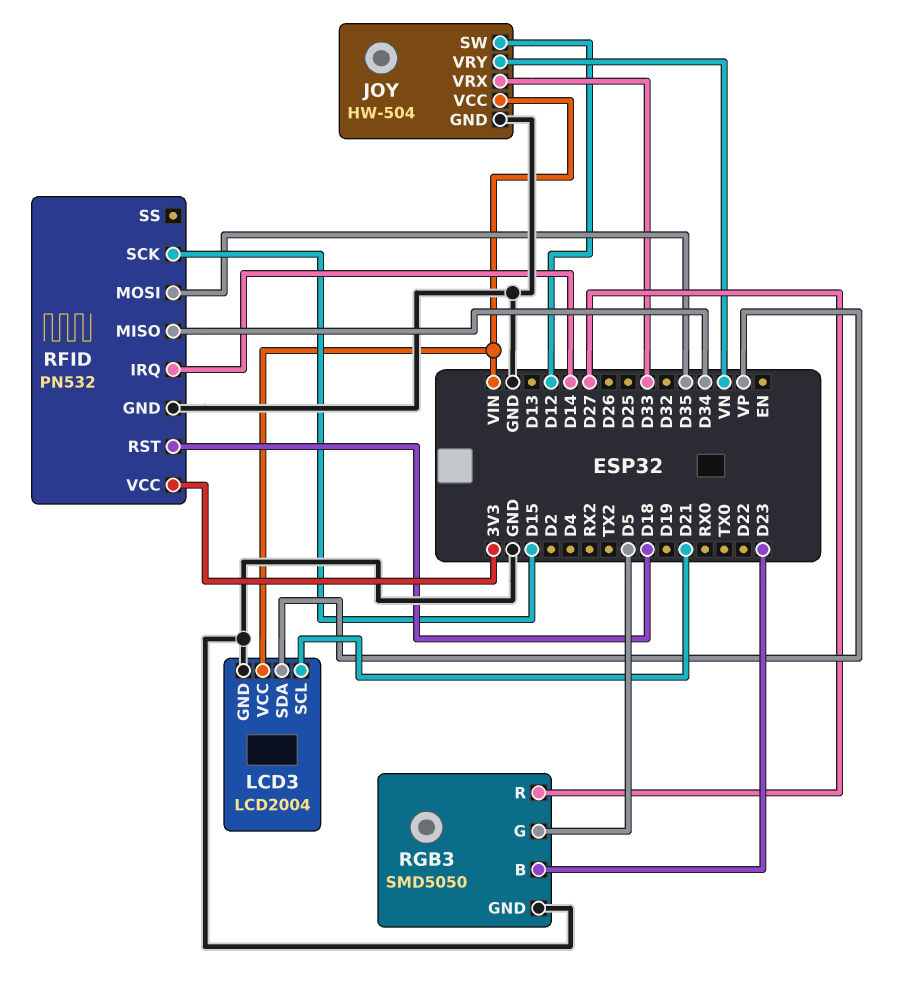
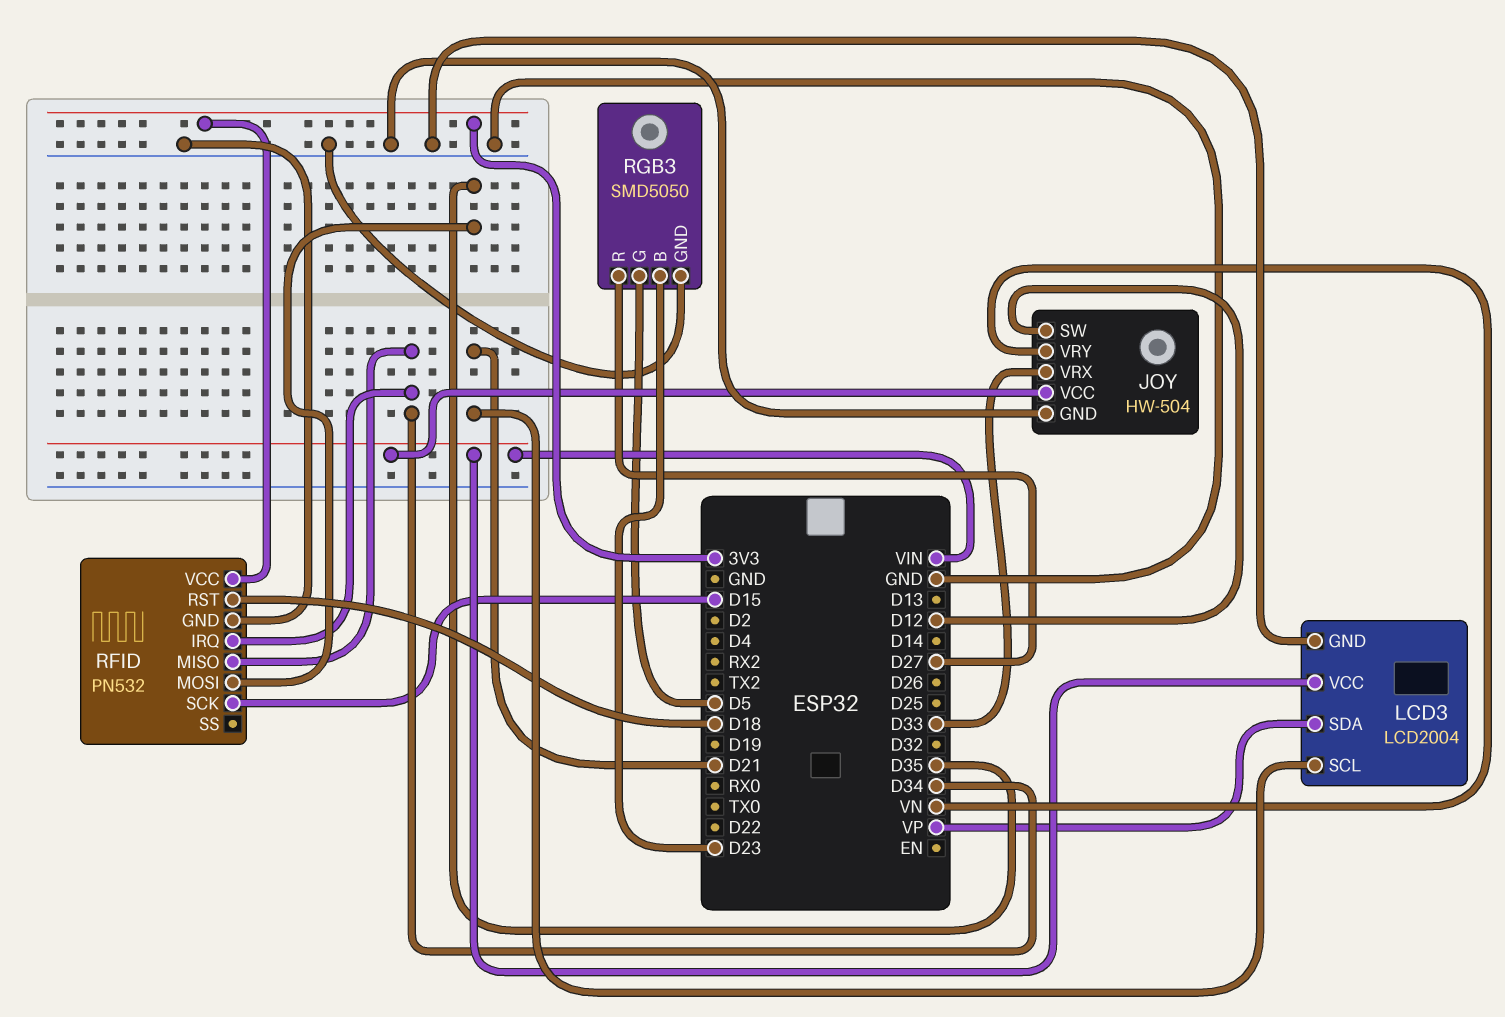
RFID pin IRQ: D14 -> D34

